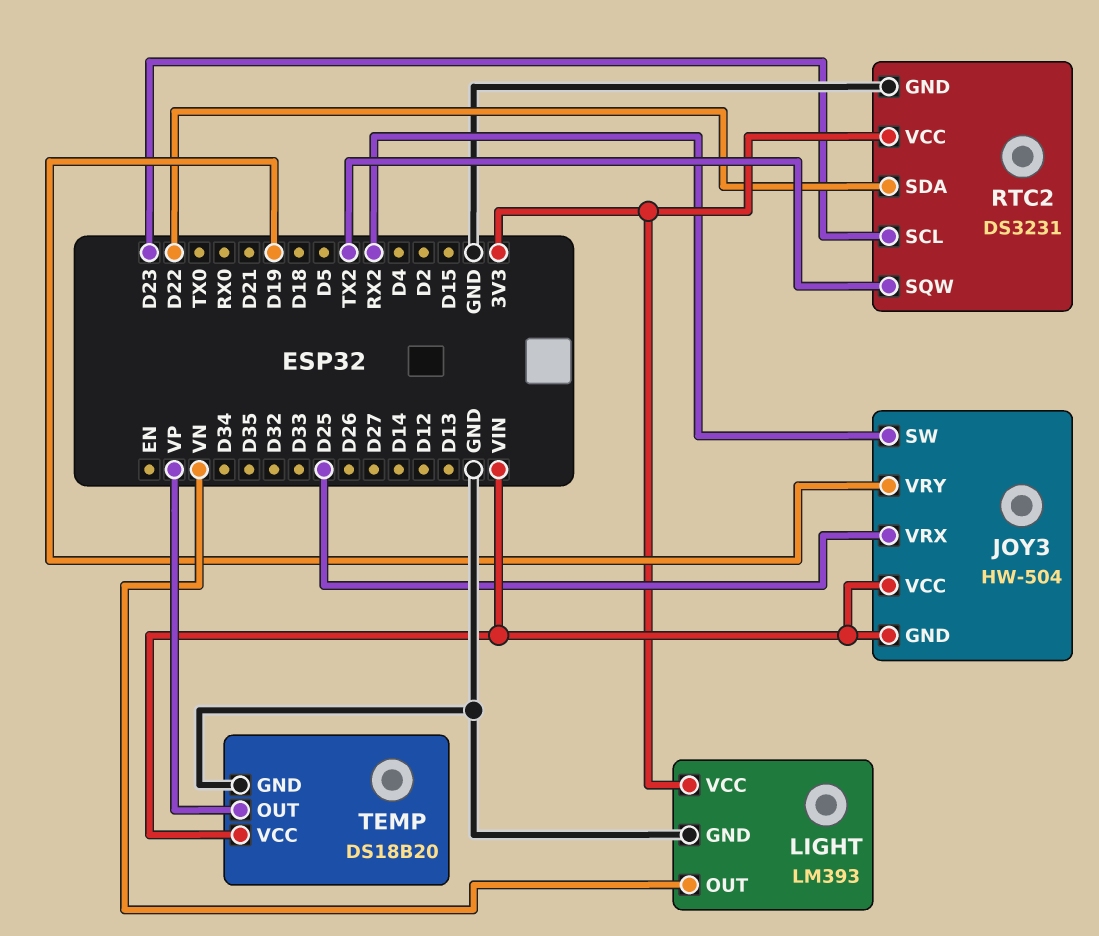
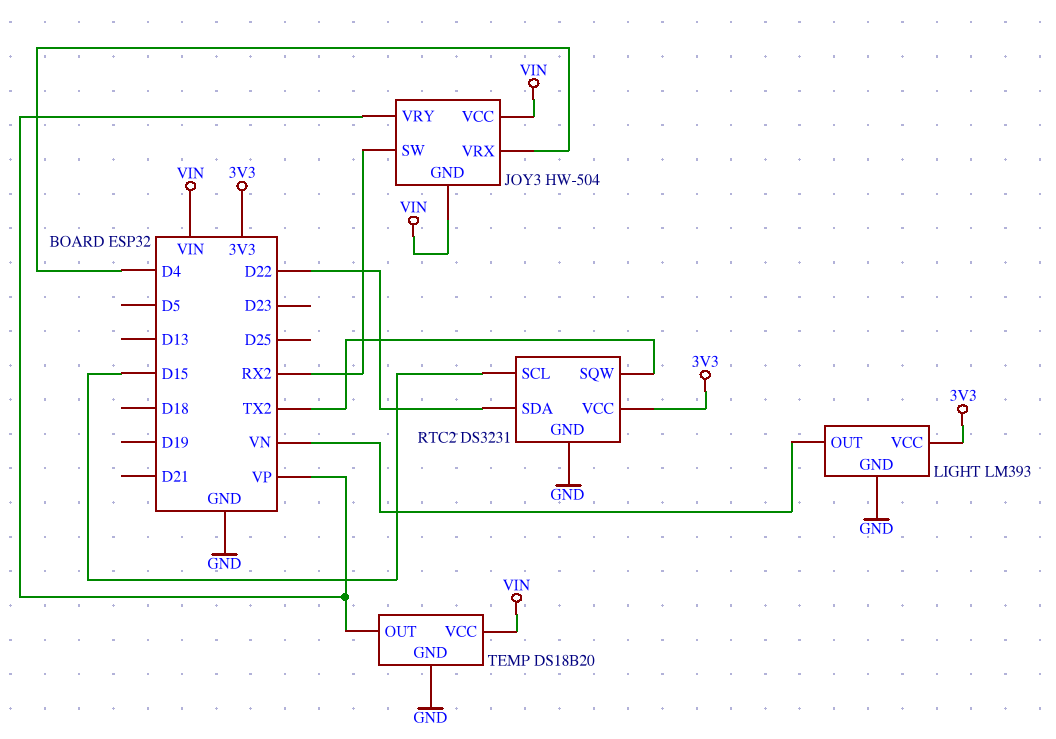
JOY3 pin VRX: D25 -> D4
JOY3 pin VRY: D19 -> VP
RTC2 pin SCL: D23 -> D15

